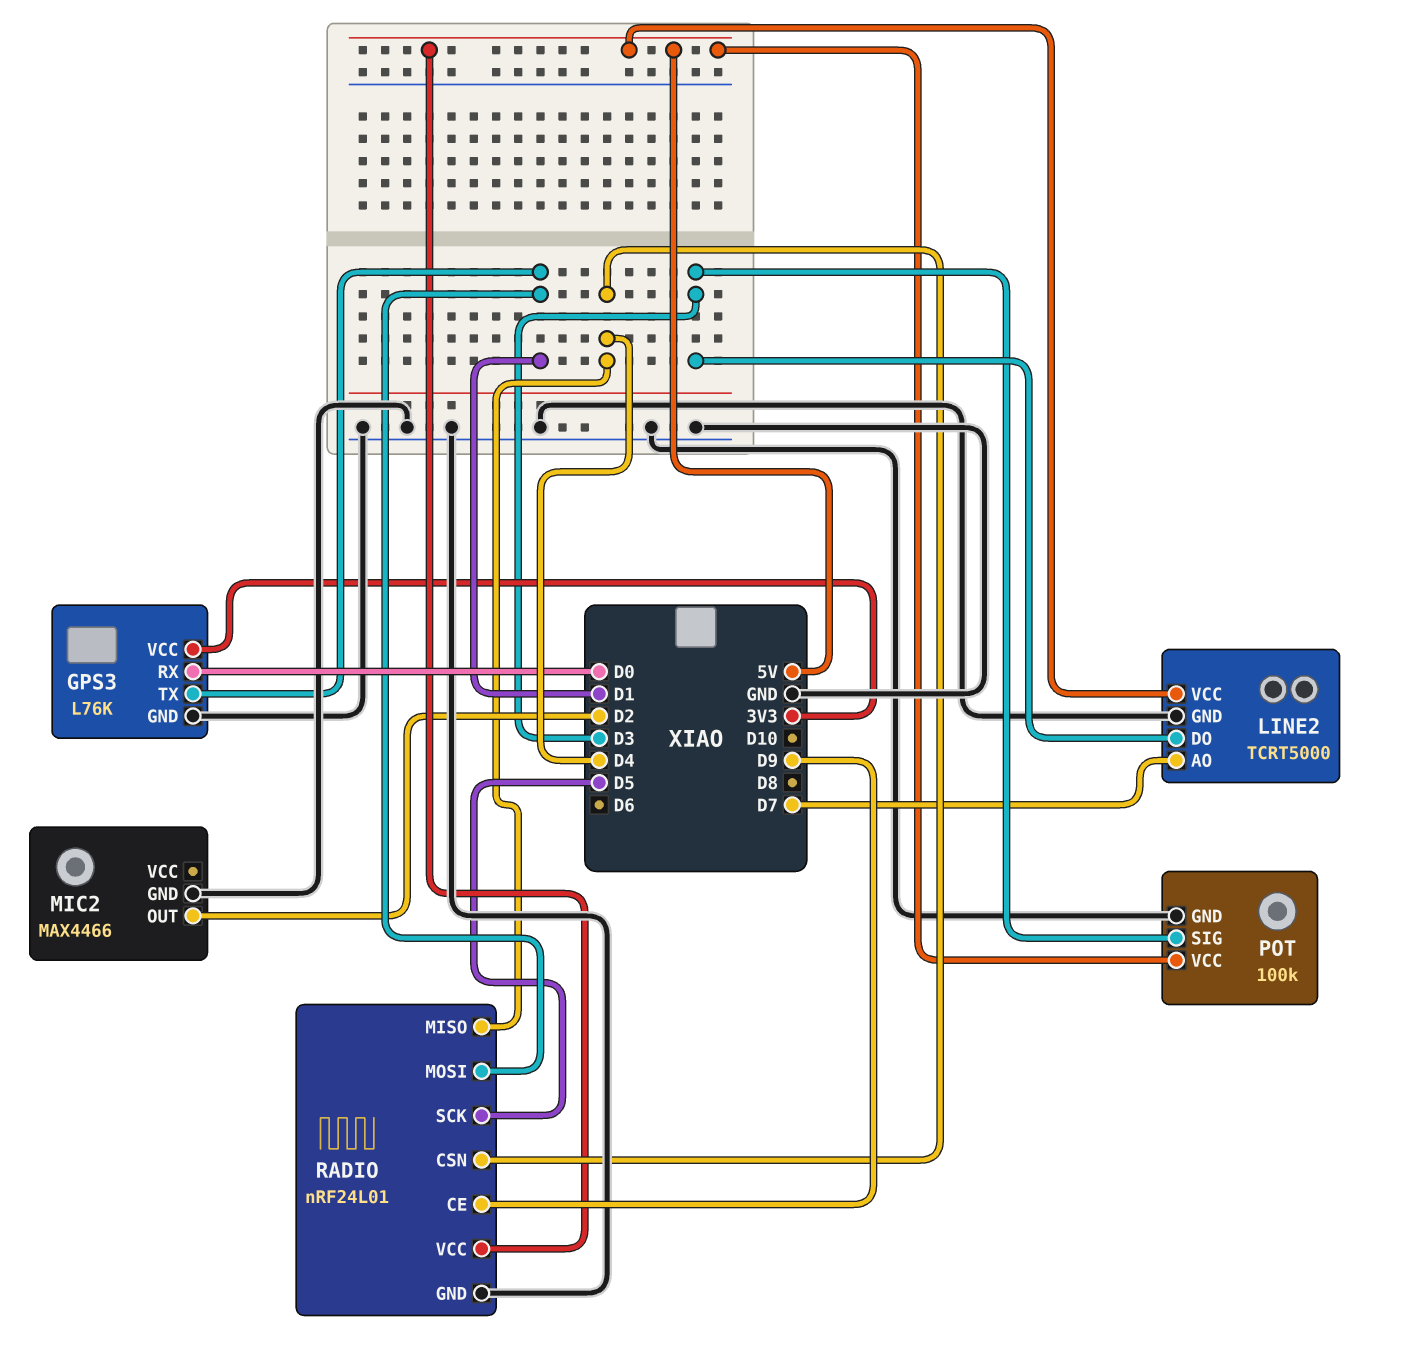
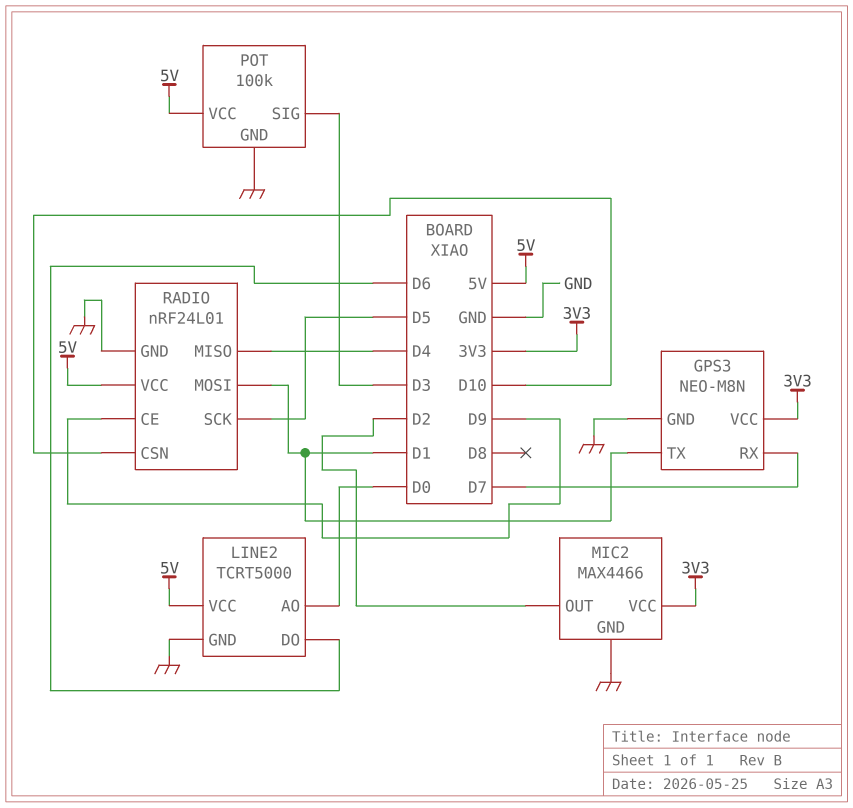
GPS3: L76K -> NEO-M8N
GPS3 pin RX: D0 -> D7
LINE2 pin AO: D7 -> D0
LINE2 pin DO: D3 -> D6
MIC2 pin VCC: none -> 3V3
RADIO pin CSN: D4 -> D10

